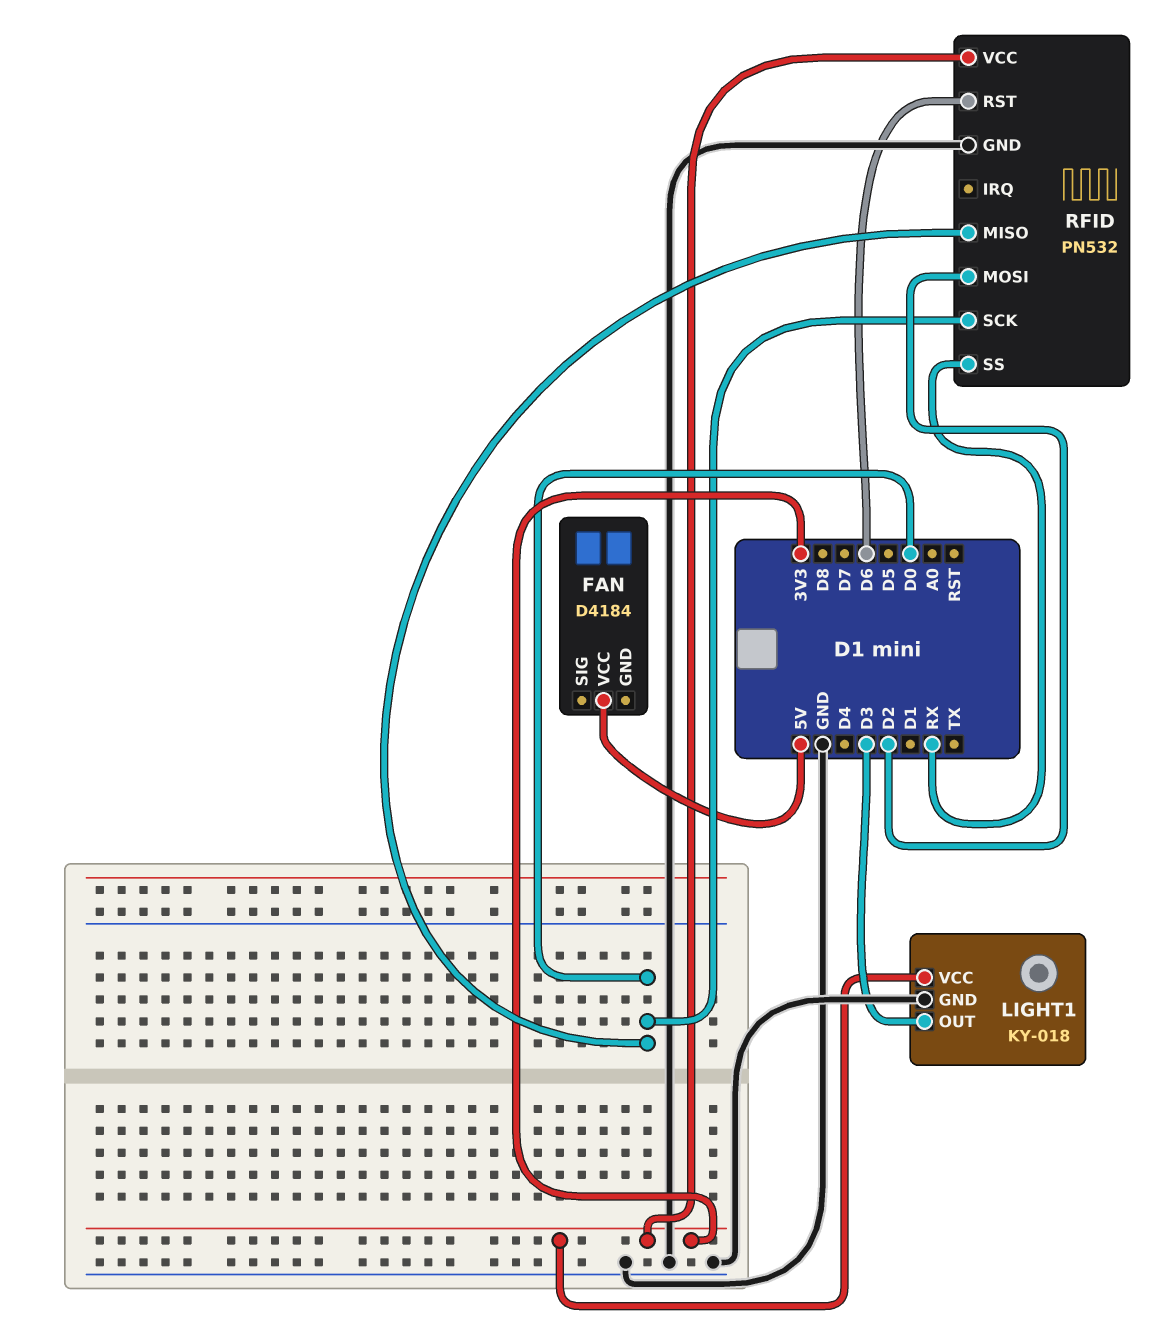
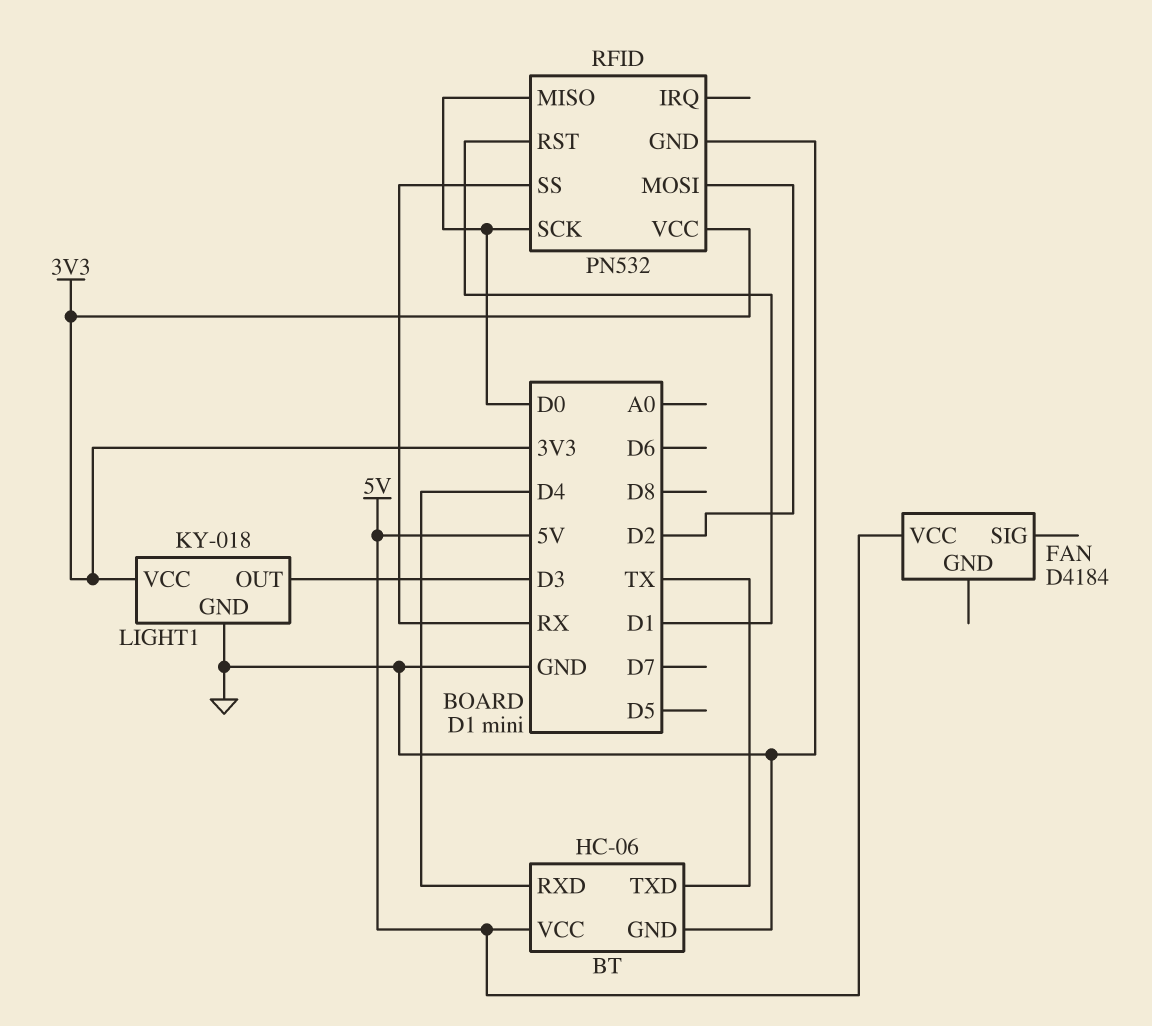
BT: none -> HC-06
BT pin GND: none -> GND
BT pin RXD: none -> D4
BT pin TXD: none -> TX
BT pin VCC: none -> 5V
RFID pin RST: D6 -> D1

